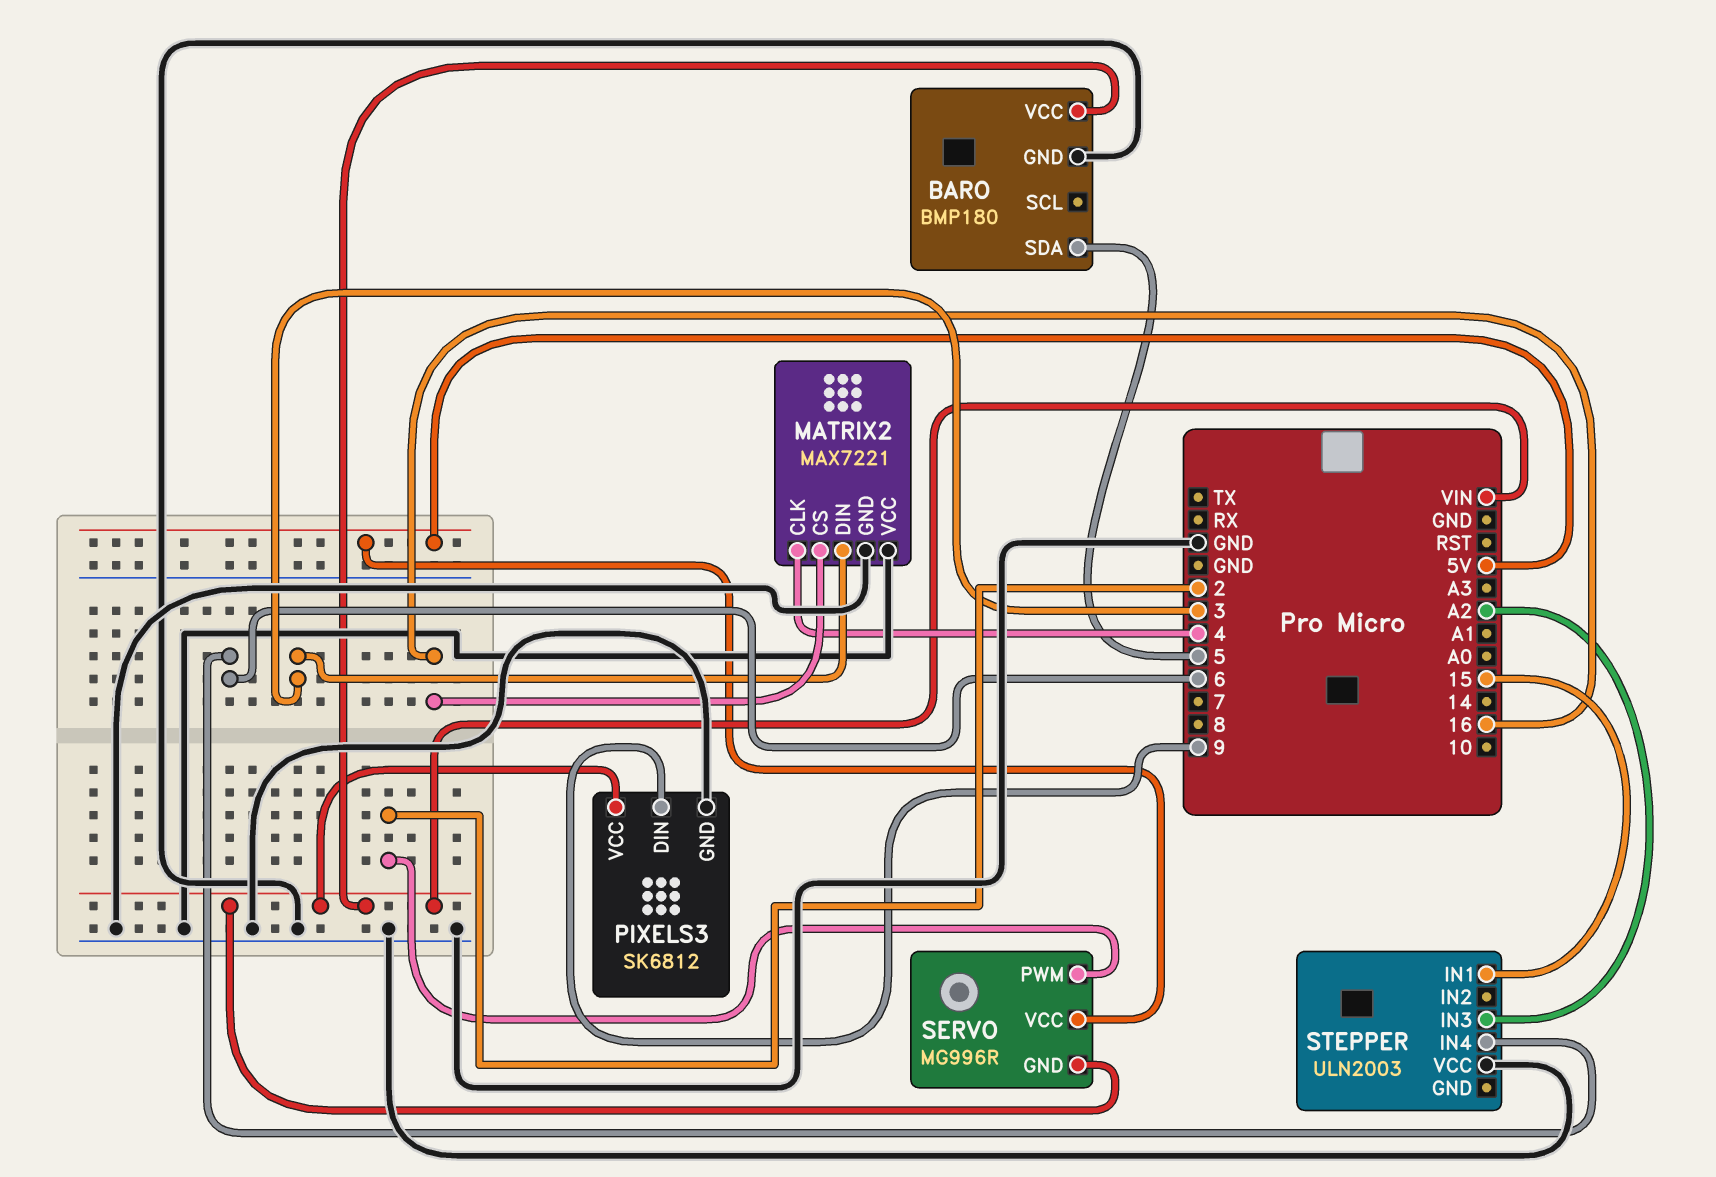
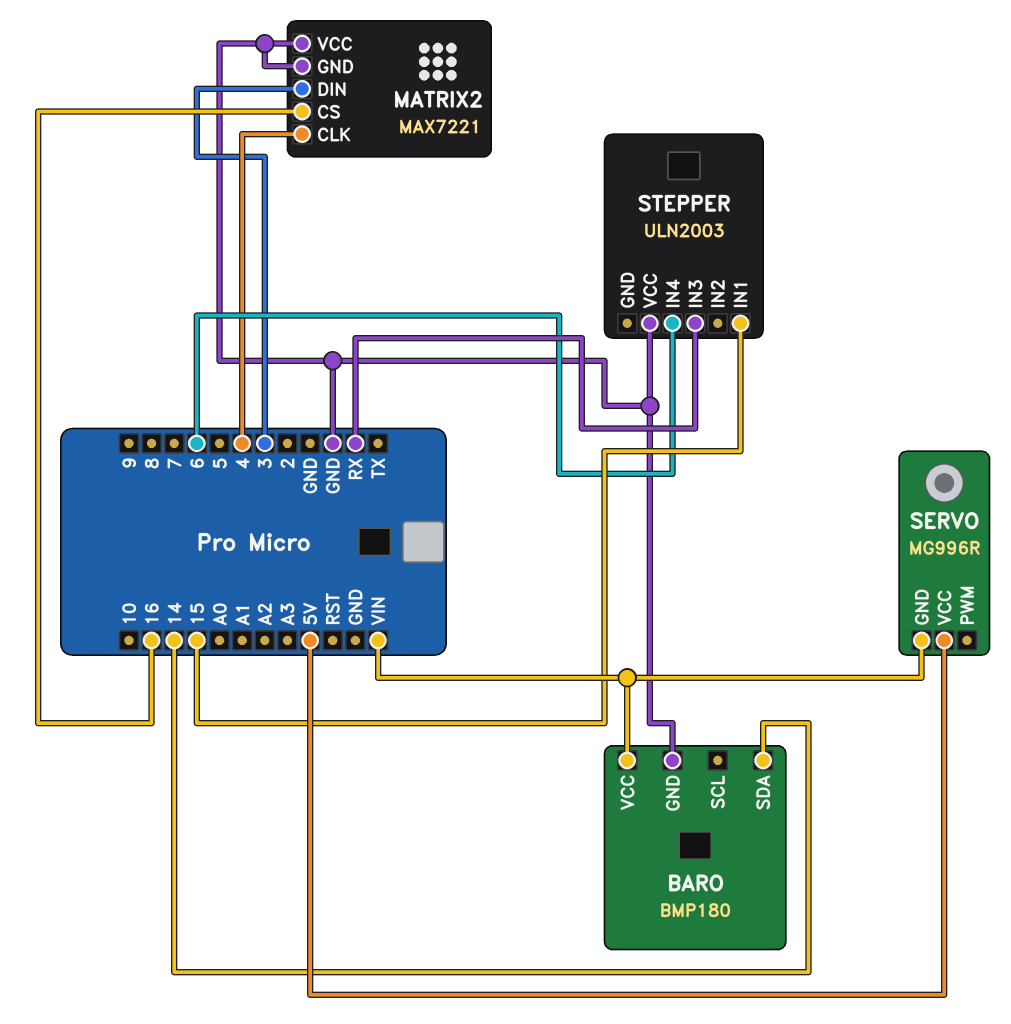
BARO pin SDA: 5 -> 14
PIXELS3: SK6812 -> none
PIXELS3 pin DIN: 9 -> none
PIXELS3 pin GND: GND -> none
PIXELS3 pin VCC: VIN -> none
SERVO pin PWM: 2 -> none
STEPPER pin IN3: A2 -> RX

